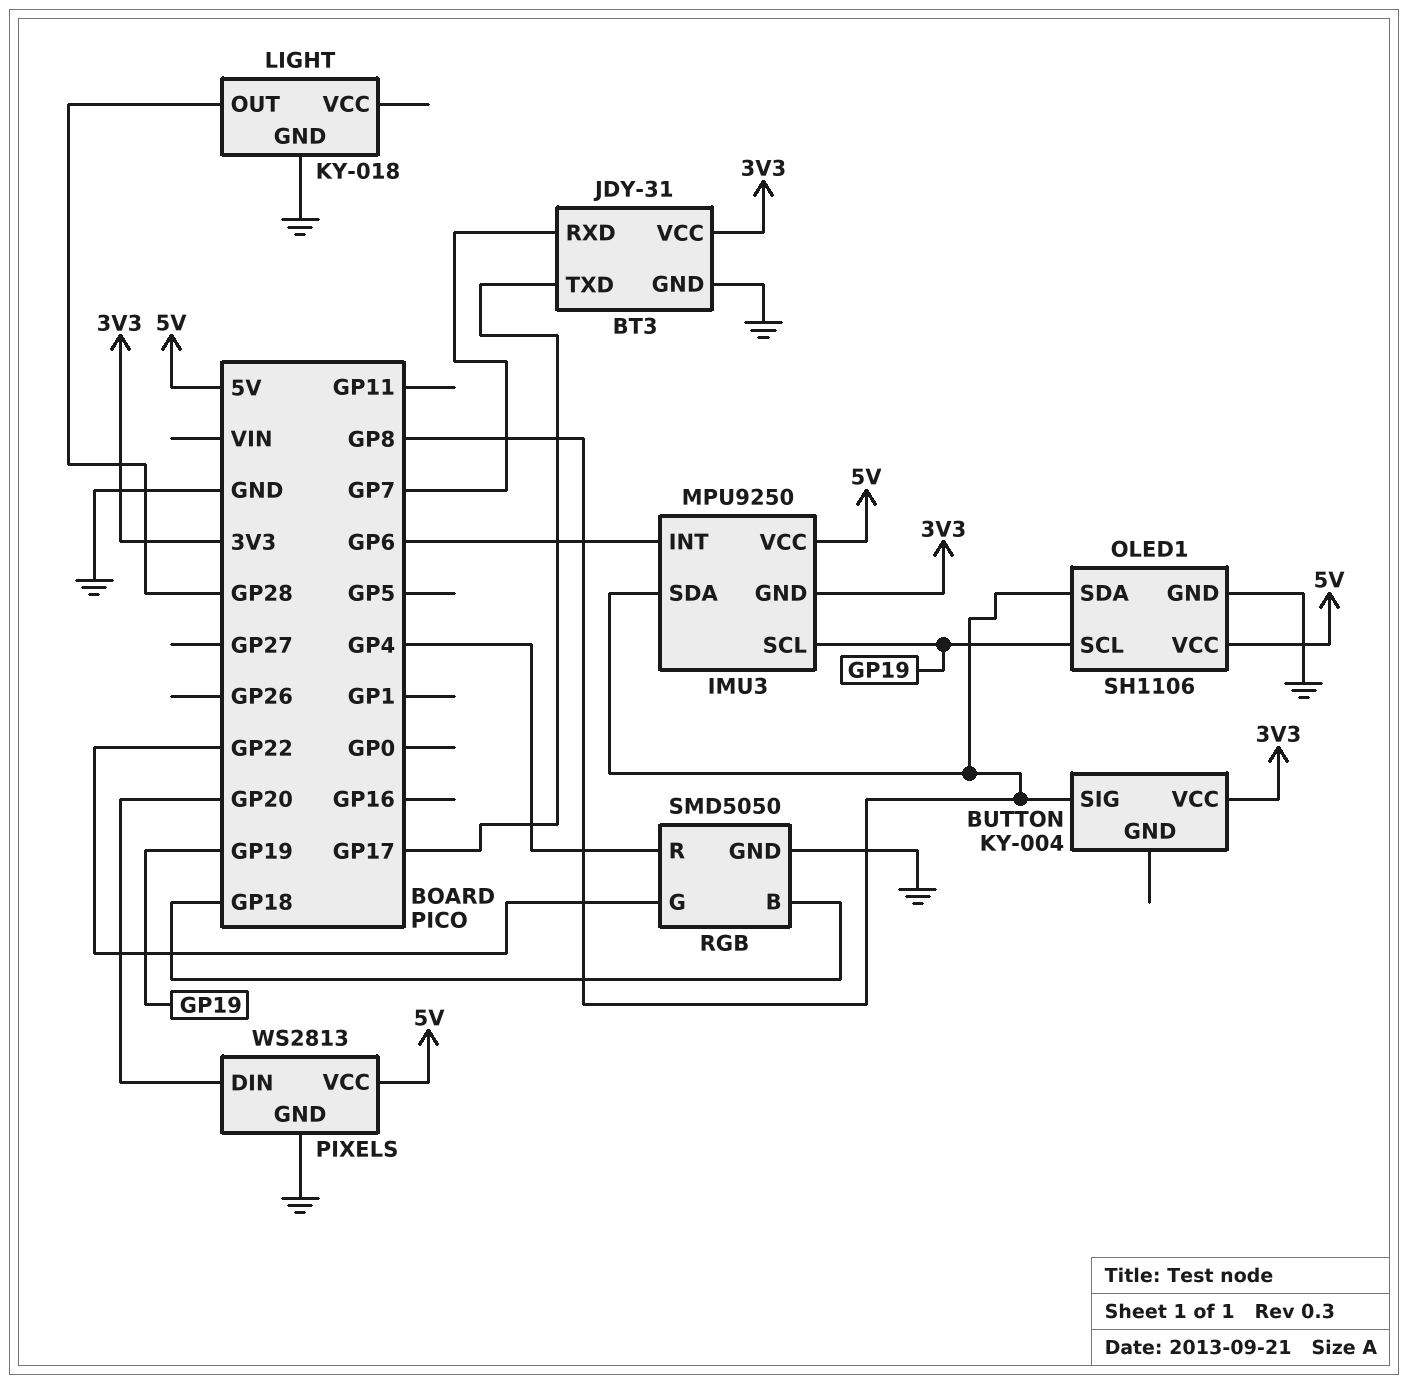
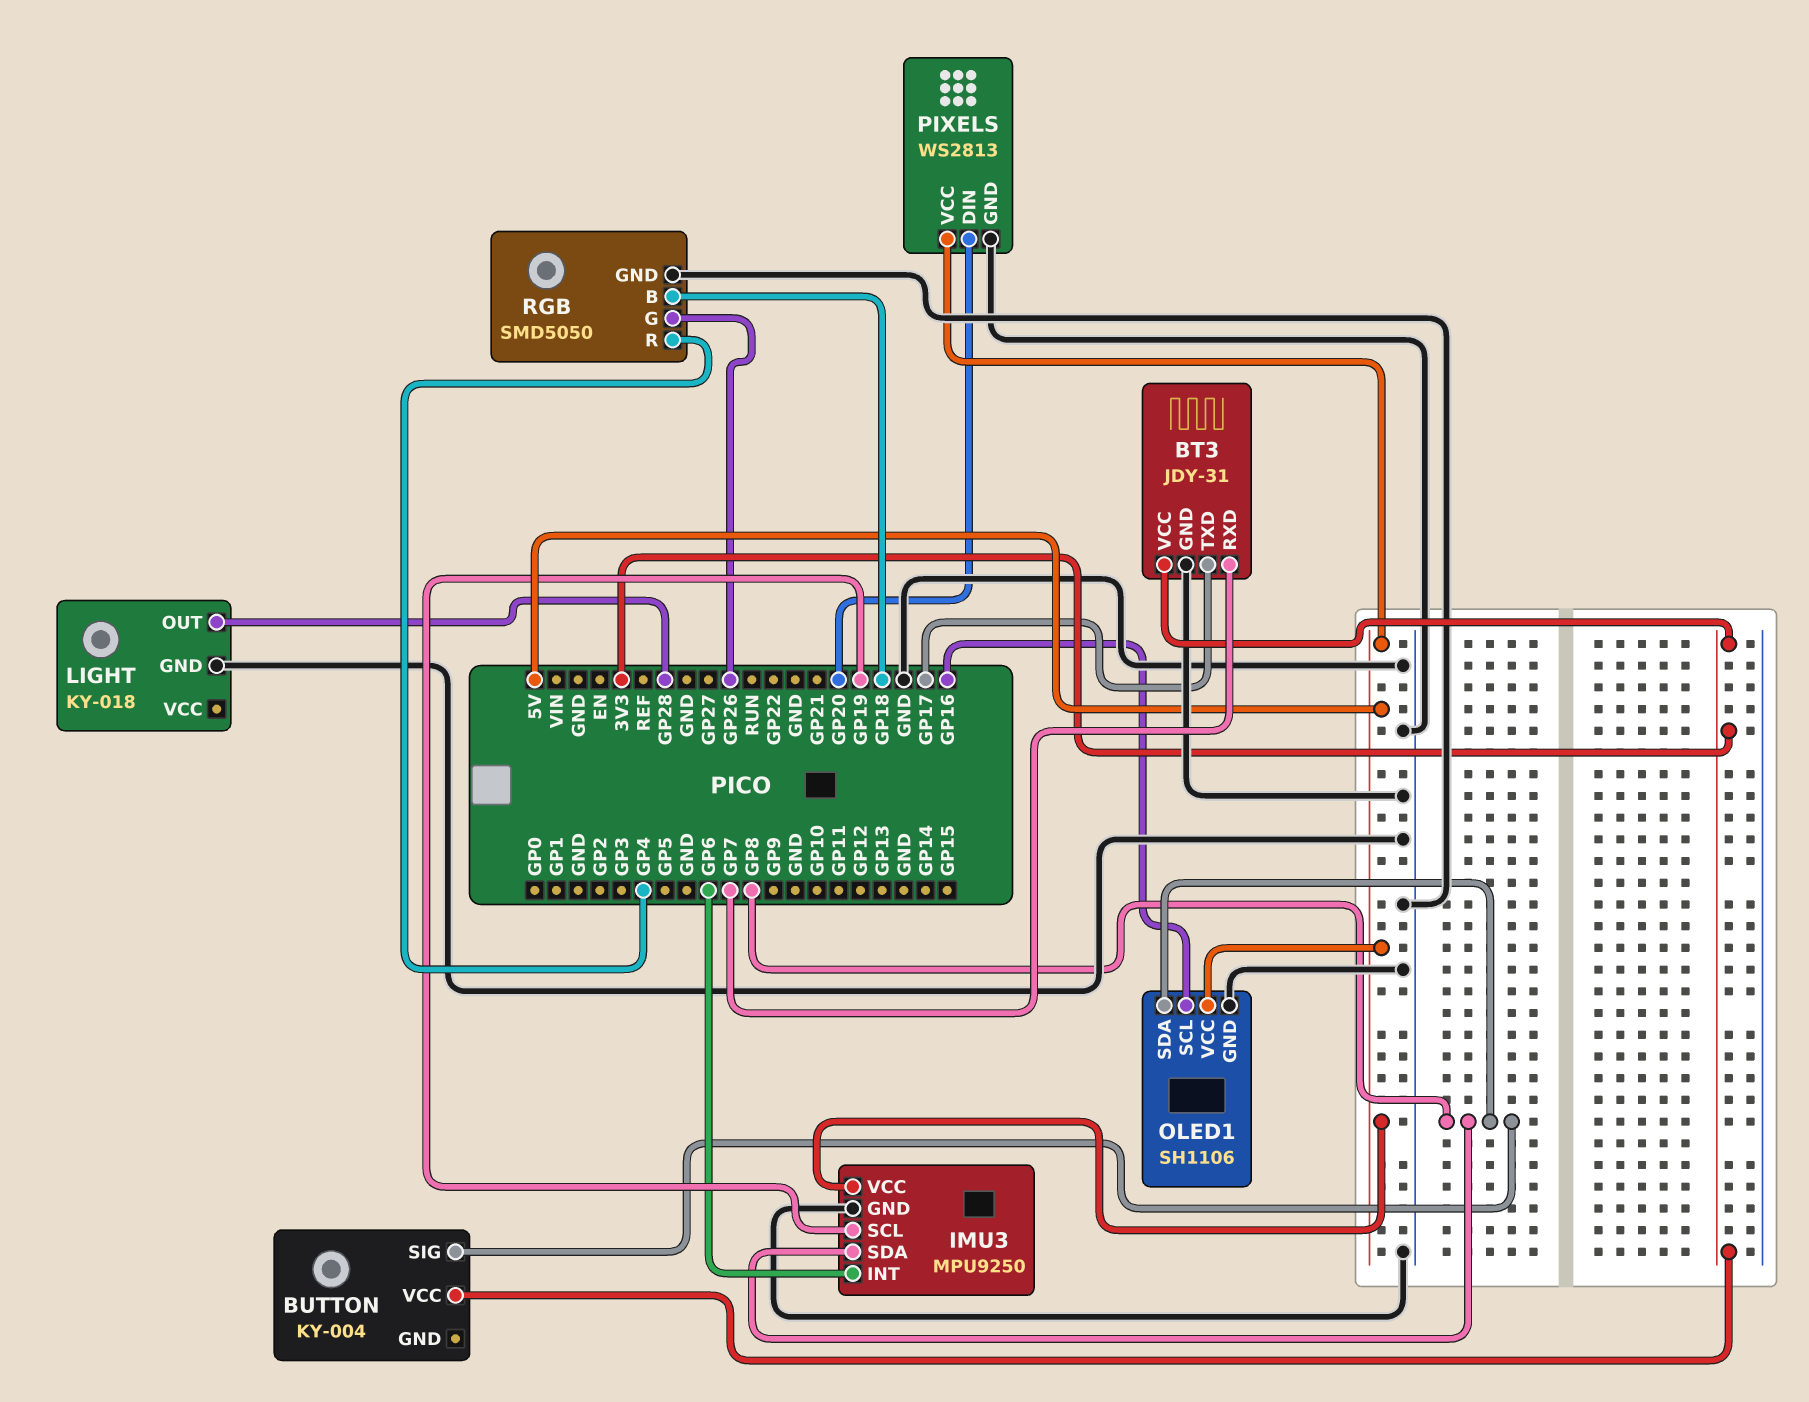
IMU3 pin GND: 3V3 -> GND
OLED1 pin SCL: GP19 -> GP16
RGB pin G: GP22 -> GP26

